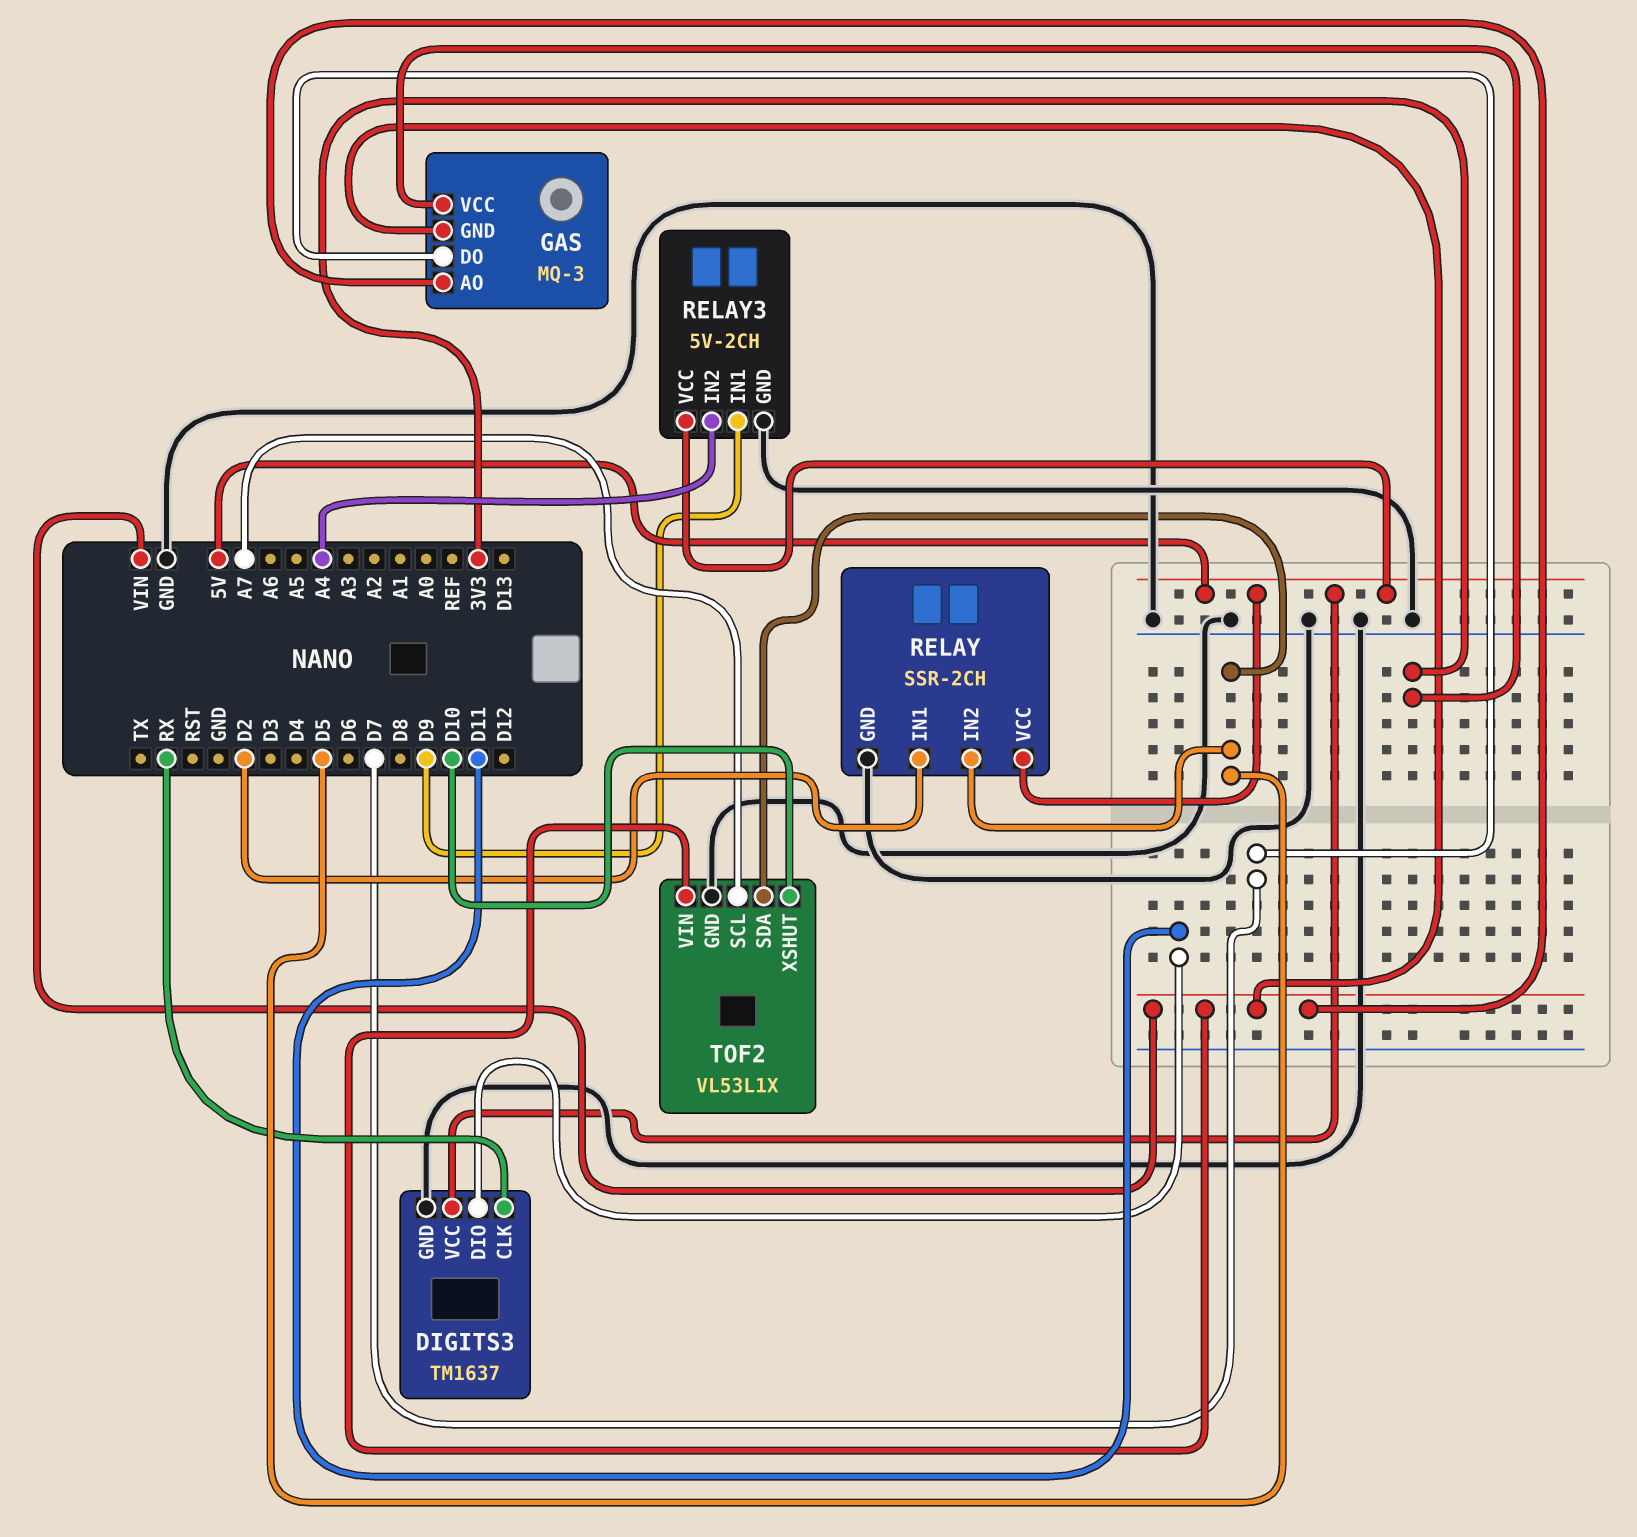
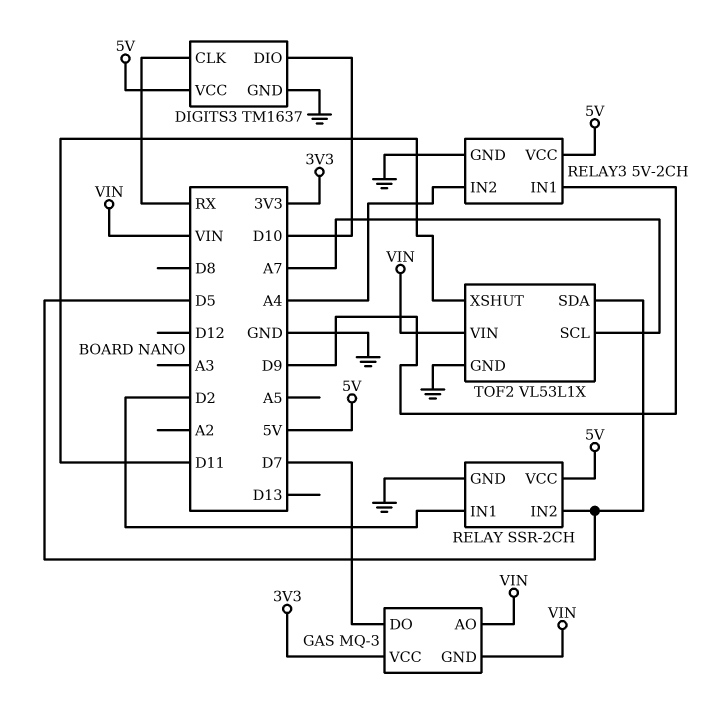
DIGITS3 pin DIO: D11 -> D10
TOF2 pin XSHUT: D10 -> D11

